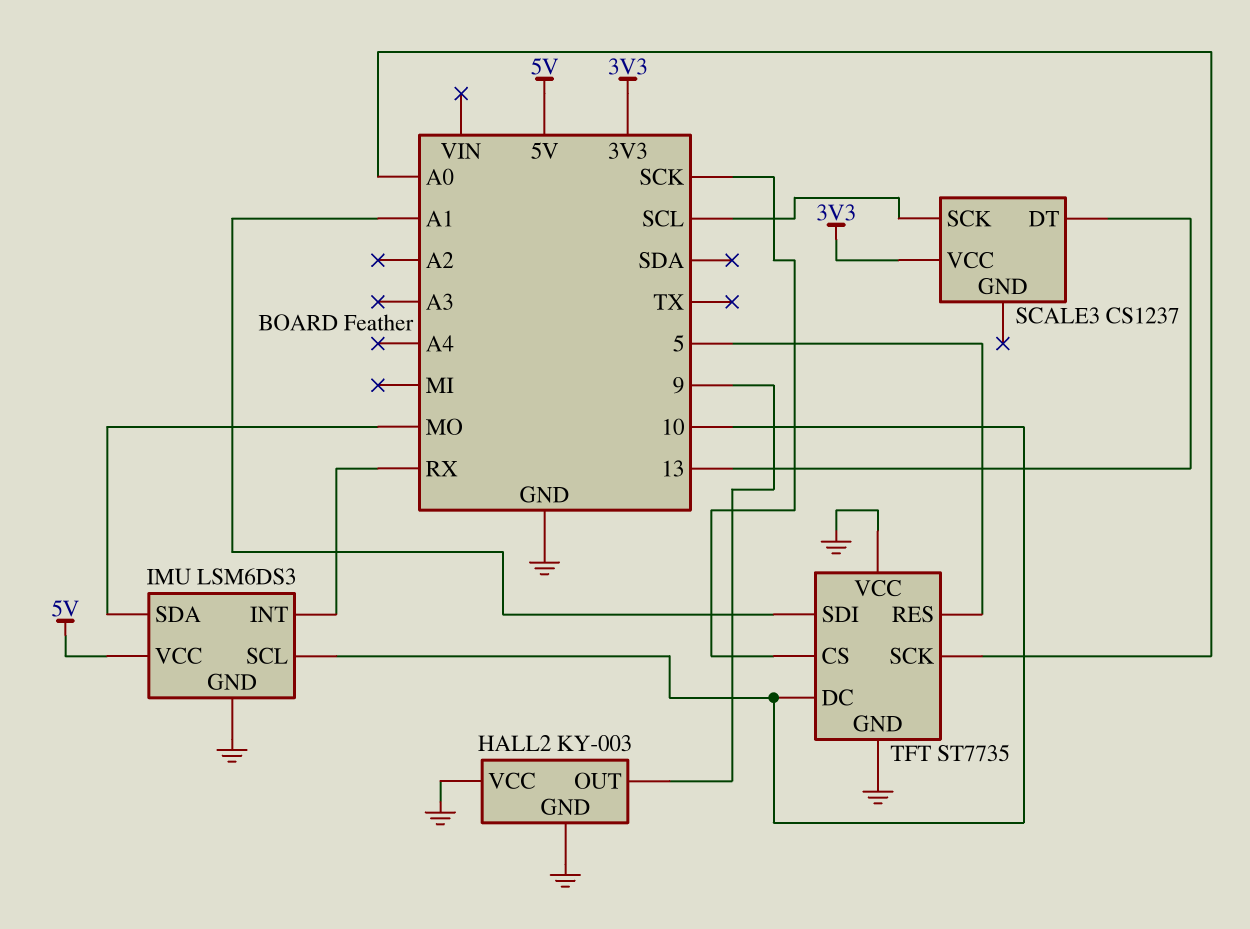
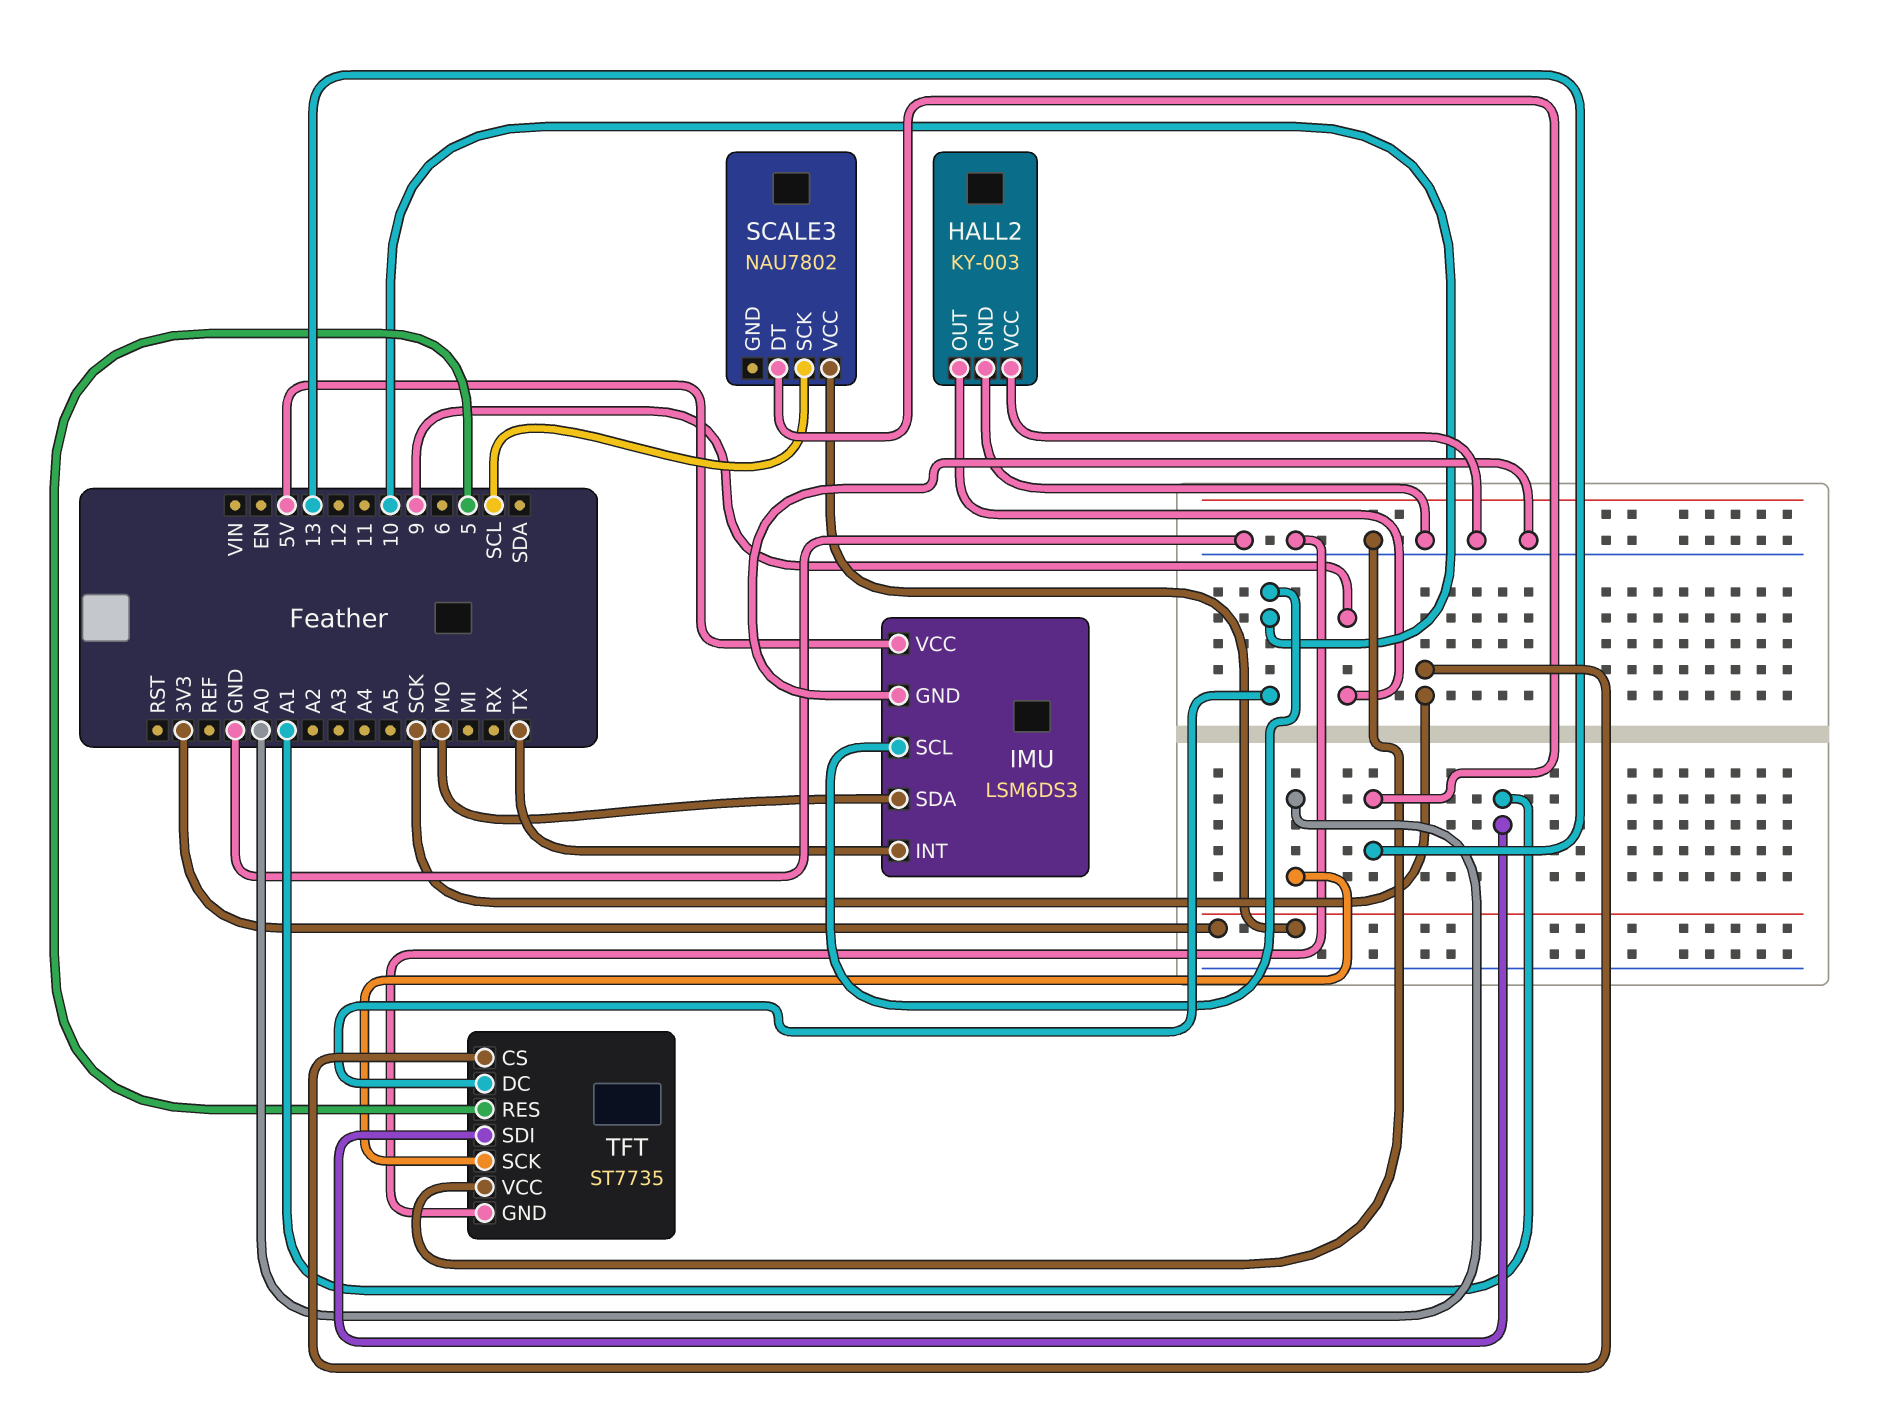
IMU pin INT: RX -> TX
SCALE3: CS1237 -> NAU7802

